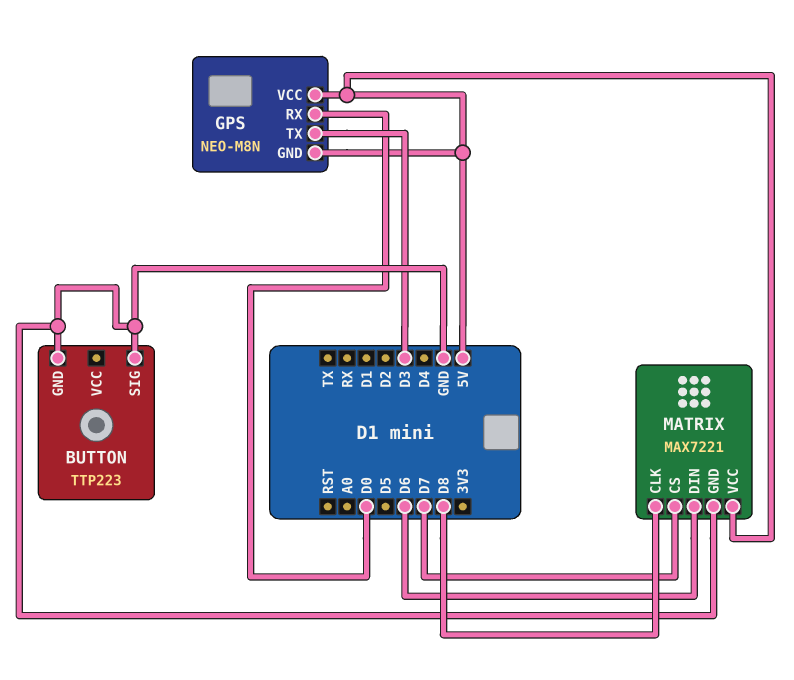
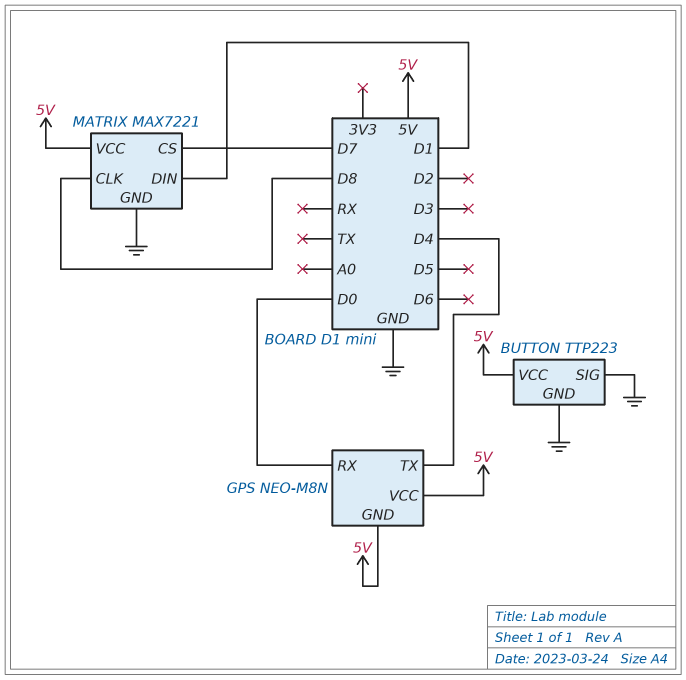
BUTTON pin VCC: none -> 5V
GPS pin TX: D3 -> D4
MATRIX pin DIN: D6 -> D1

